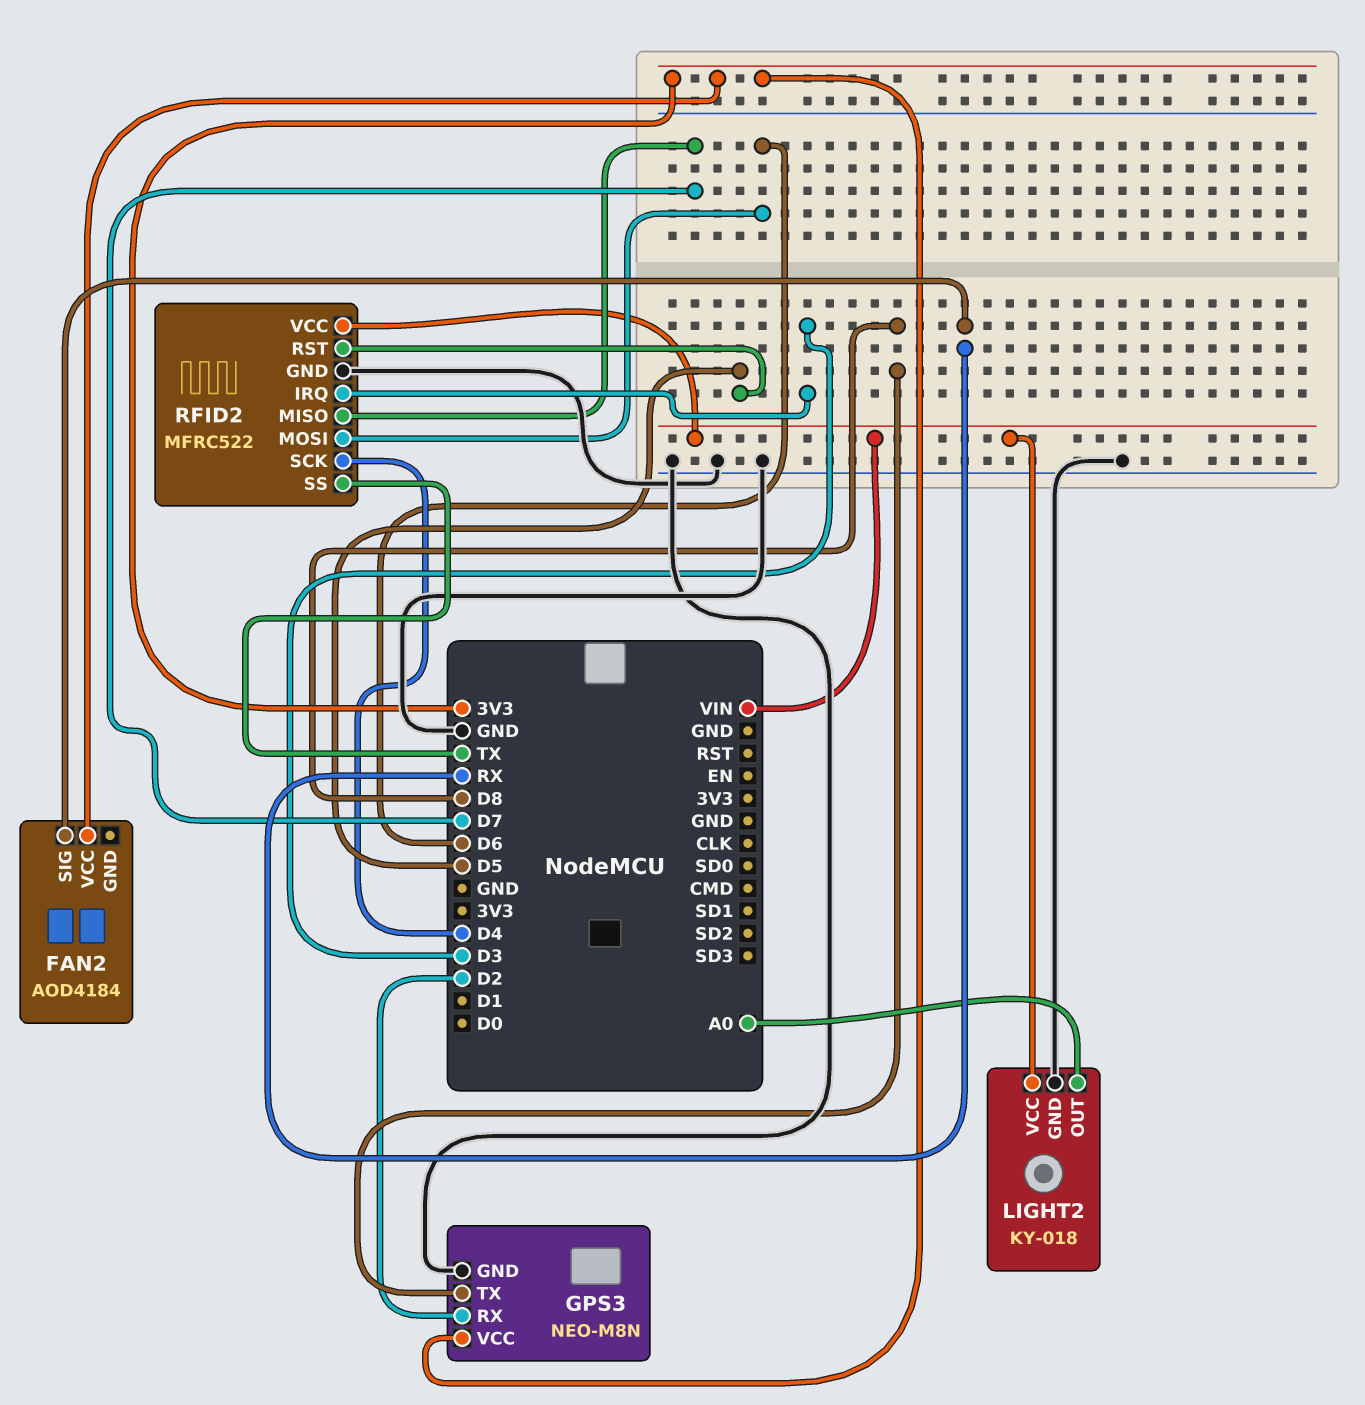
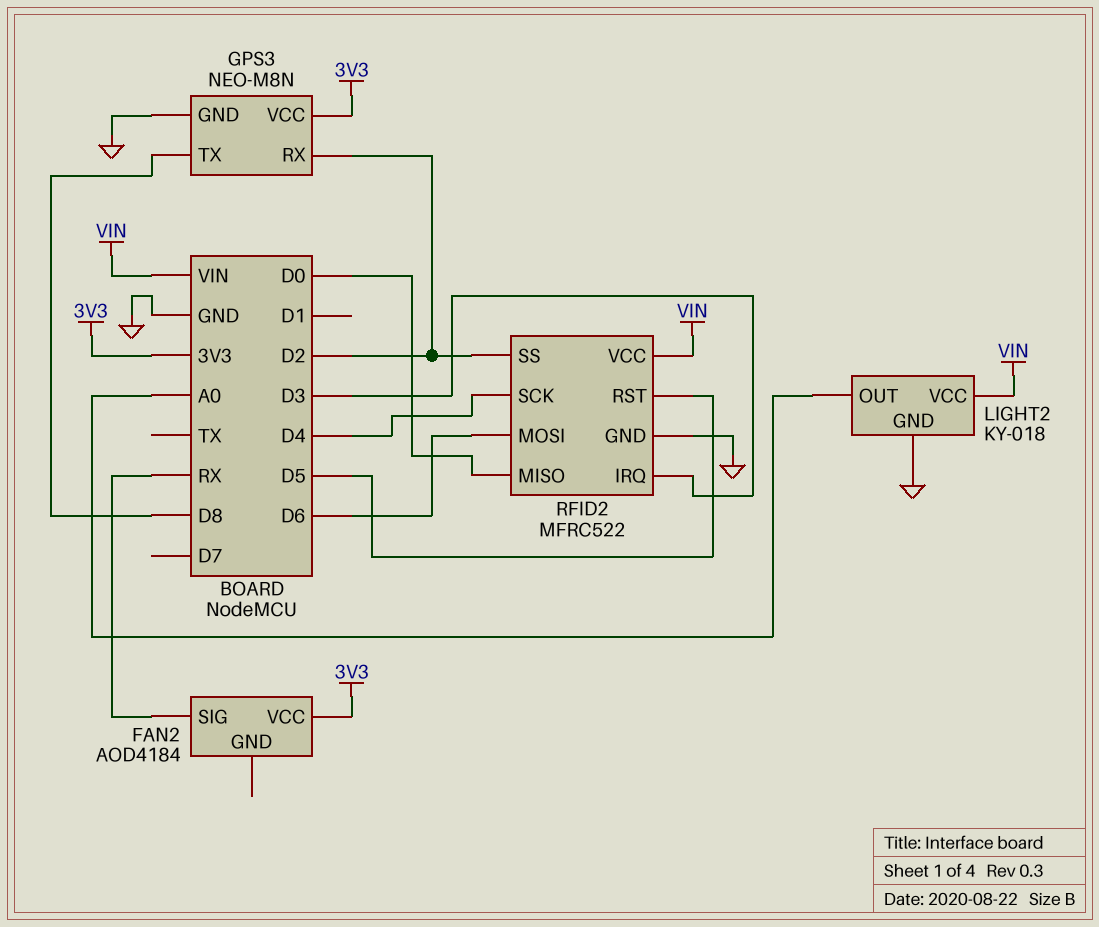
RFID2 pin MISO: D7 -> D0
RFID2 pin SS: TX -> D2

